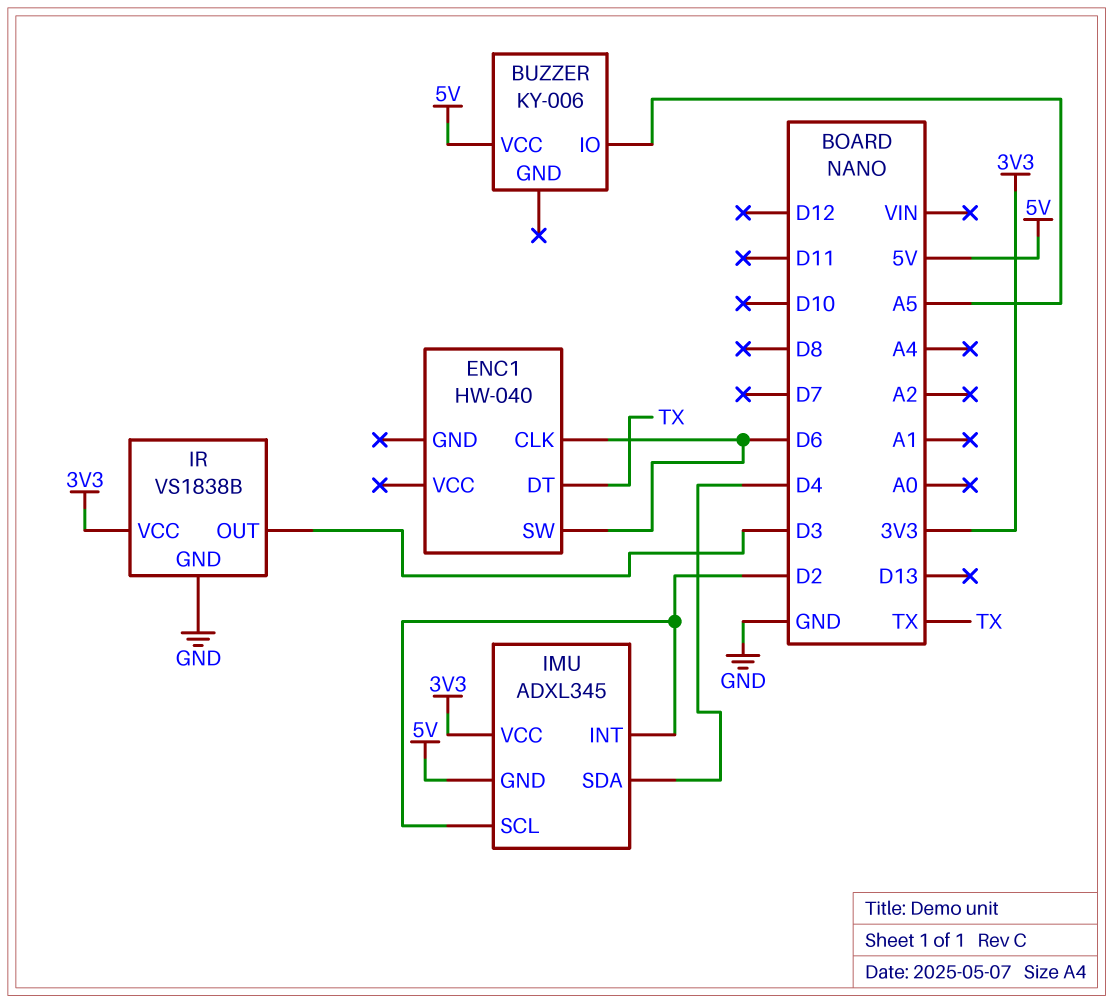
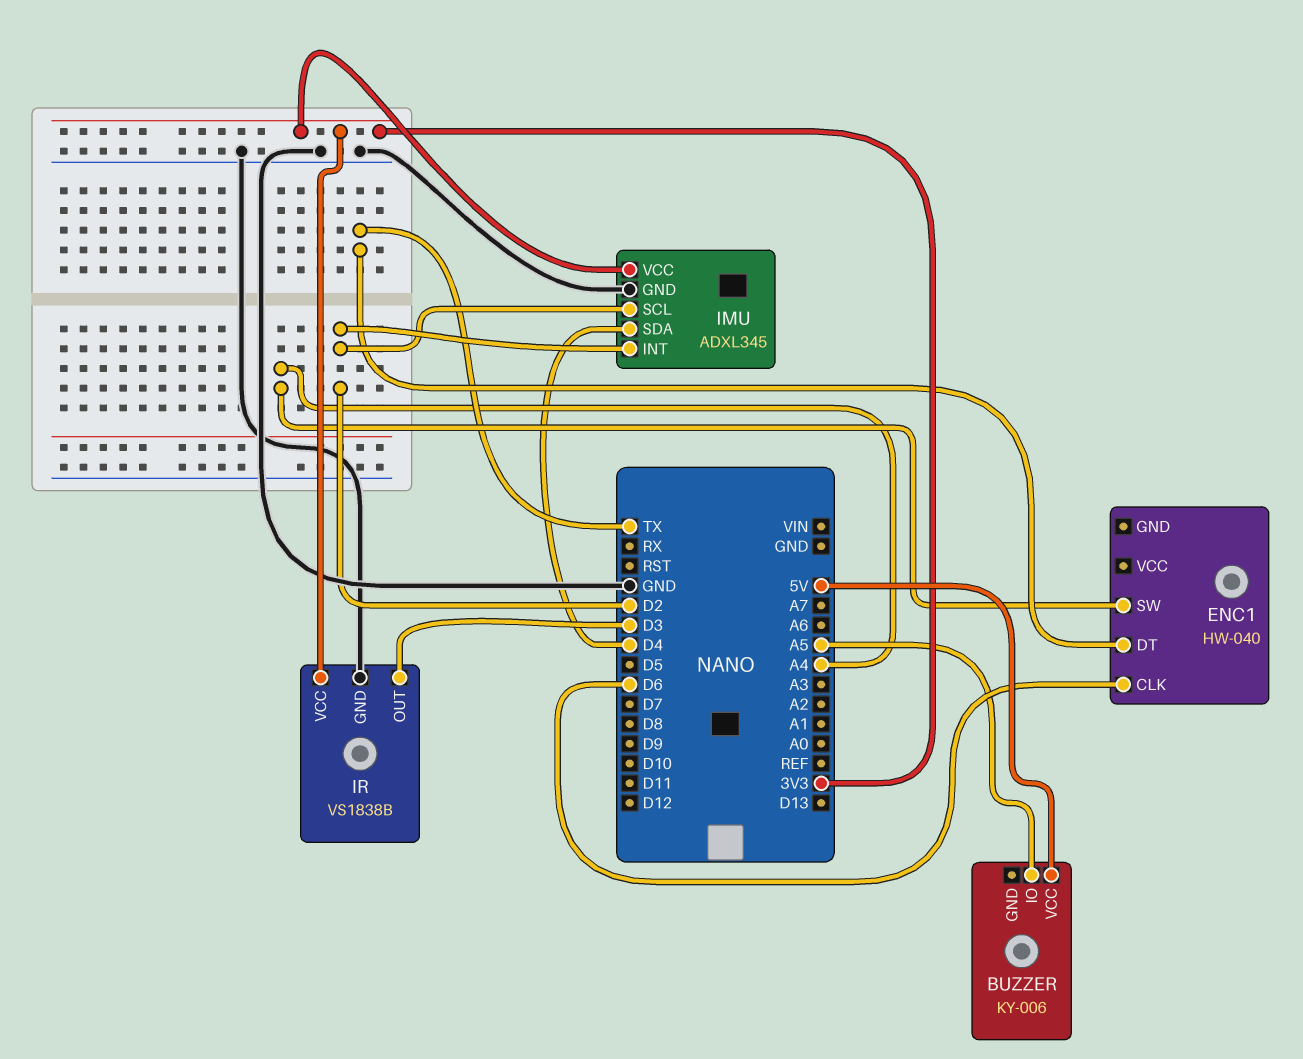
ENC1 pin SW: D6 -> A4
IMU pin GND: 5V -> GND

